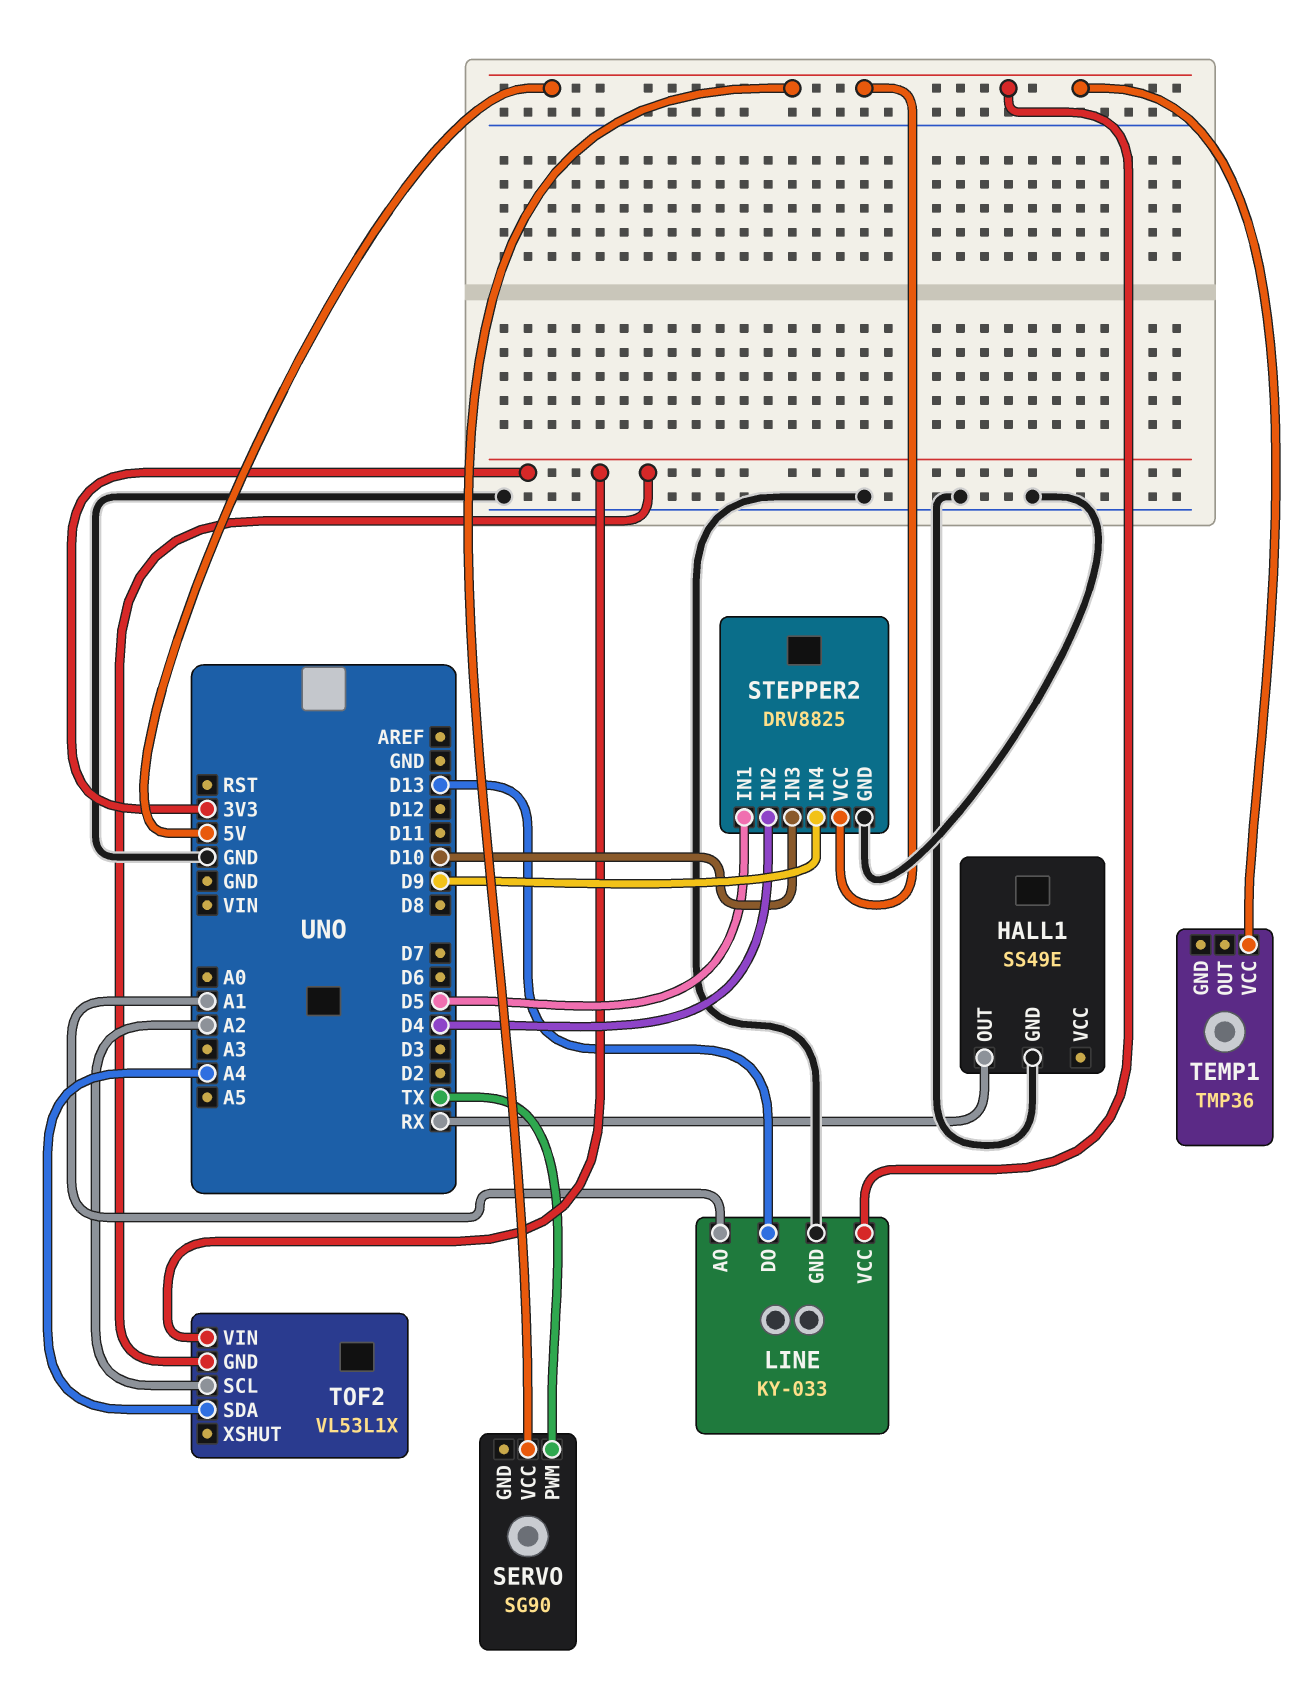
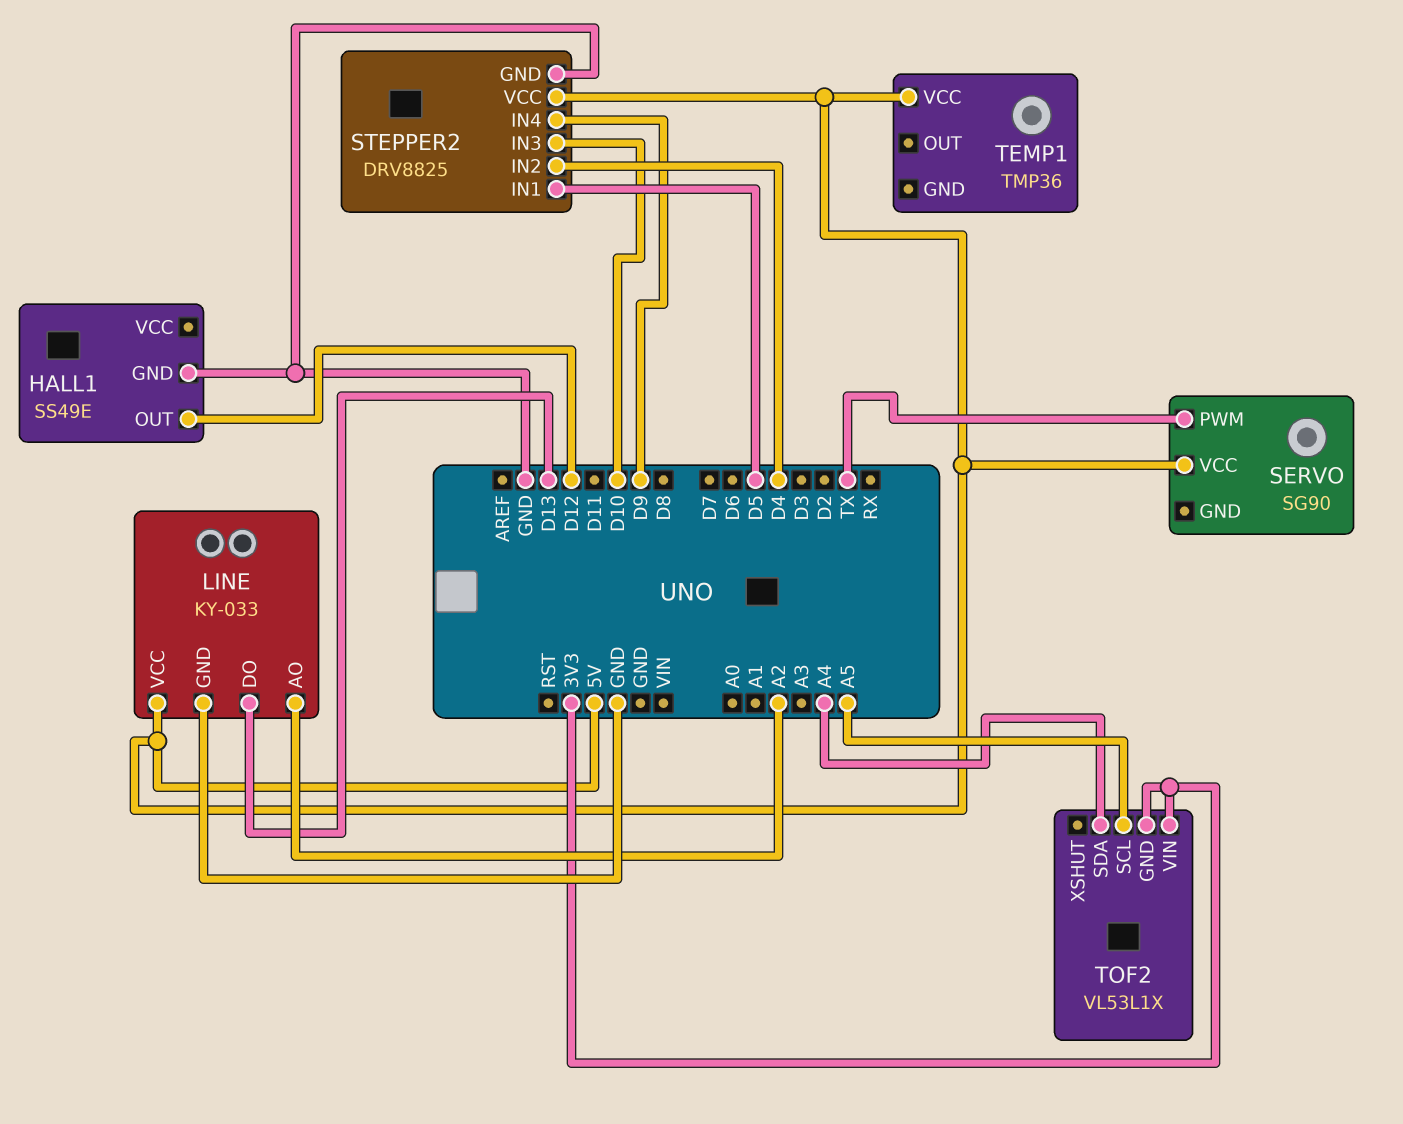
HALL1 pin OUT: RX -> D12
LINE pin AO: A1 -> A2
TOF2 pin SCL: A2 -> A5

